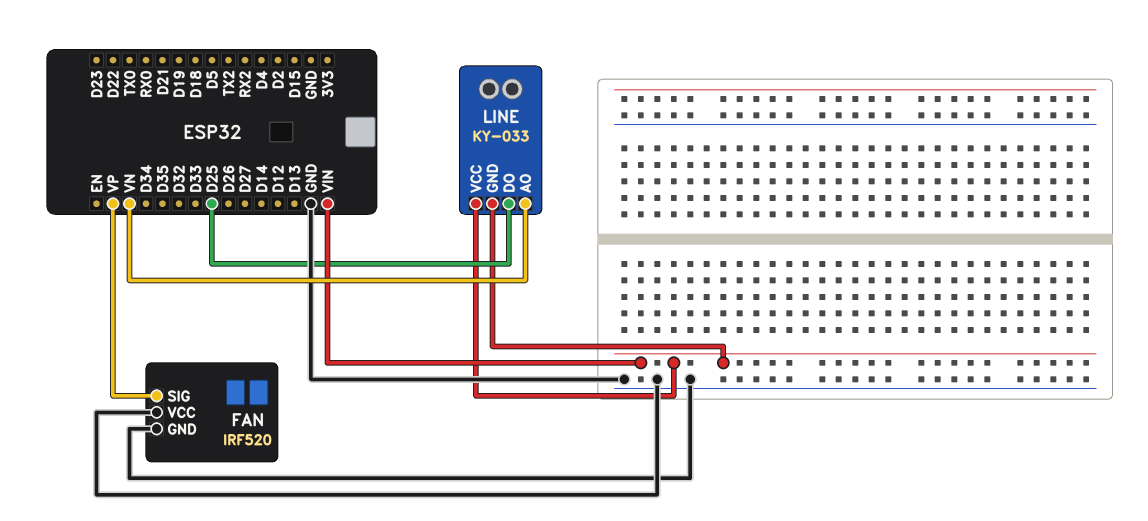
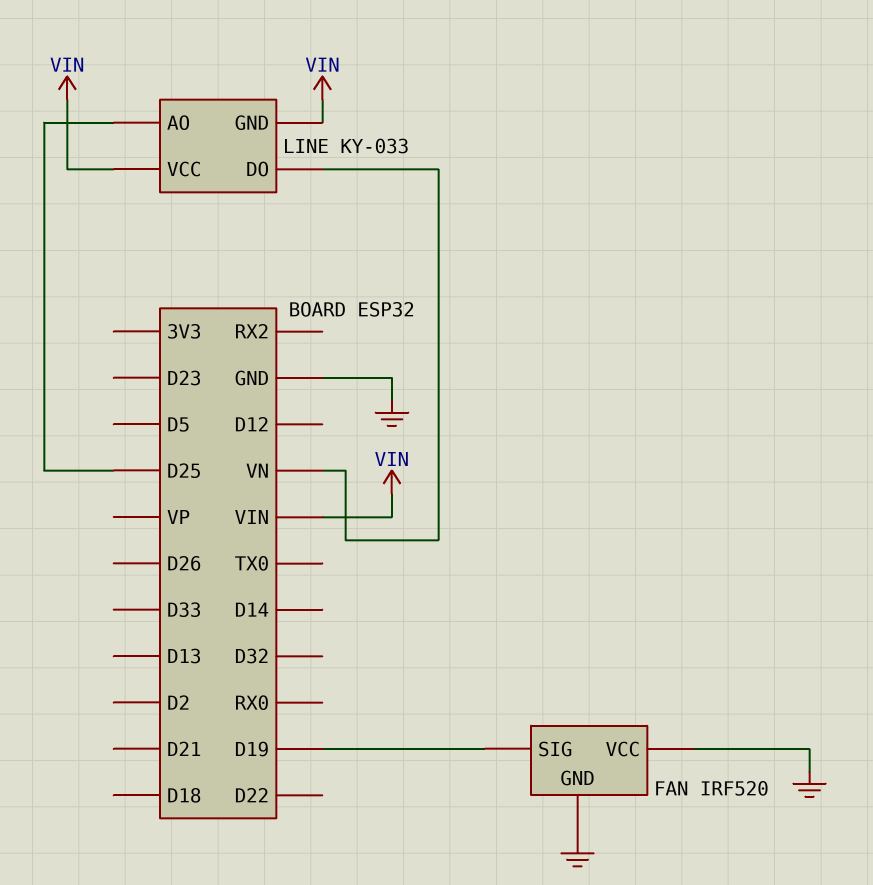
FAN pin SIG: VP -> D19
LINE pin AO: VN -> D25
LINE pin DO: D25 -> VN

